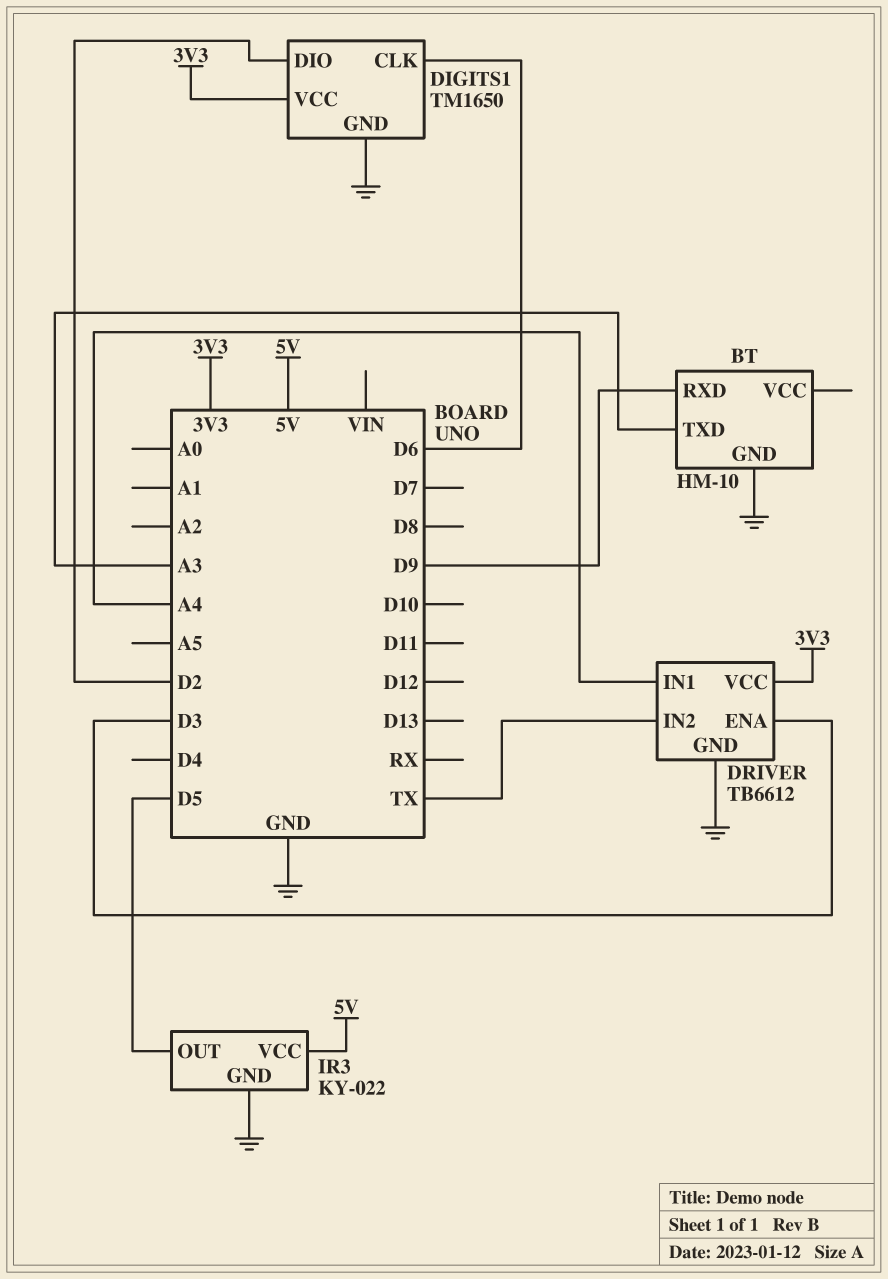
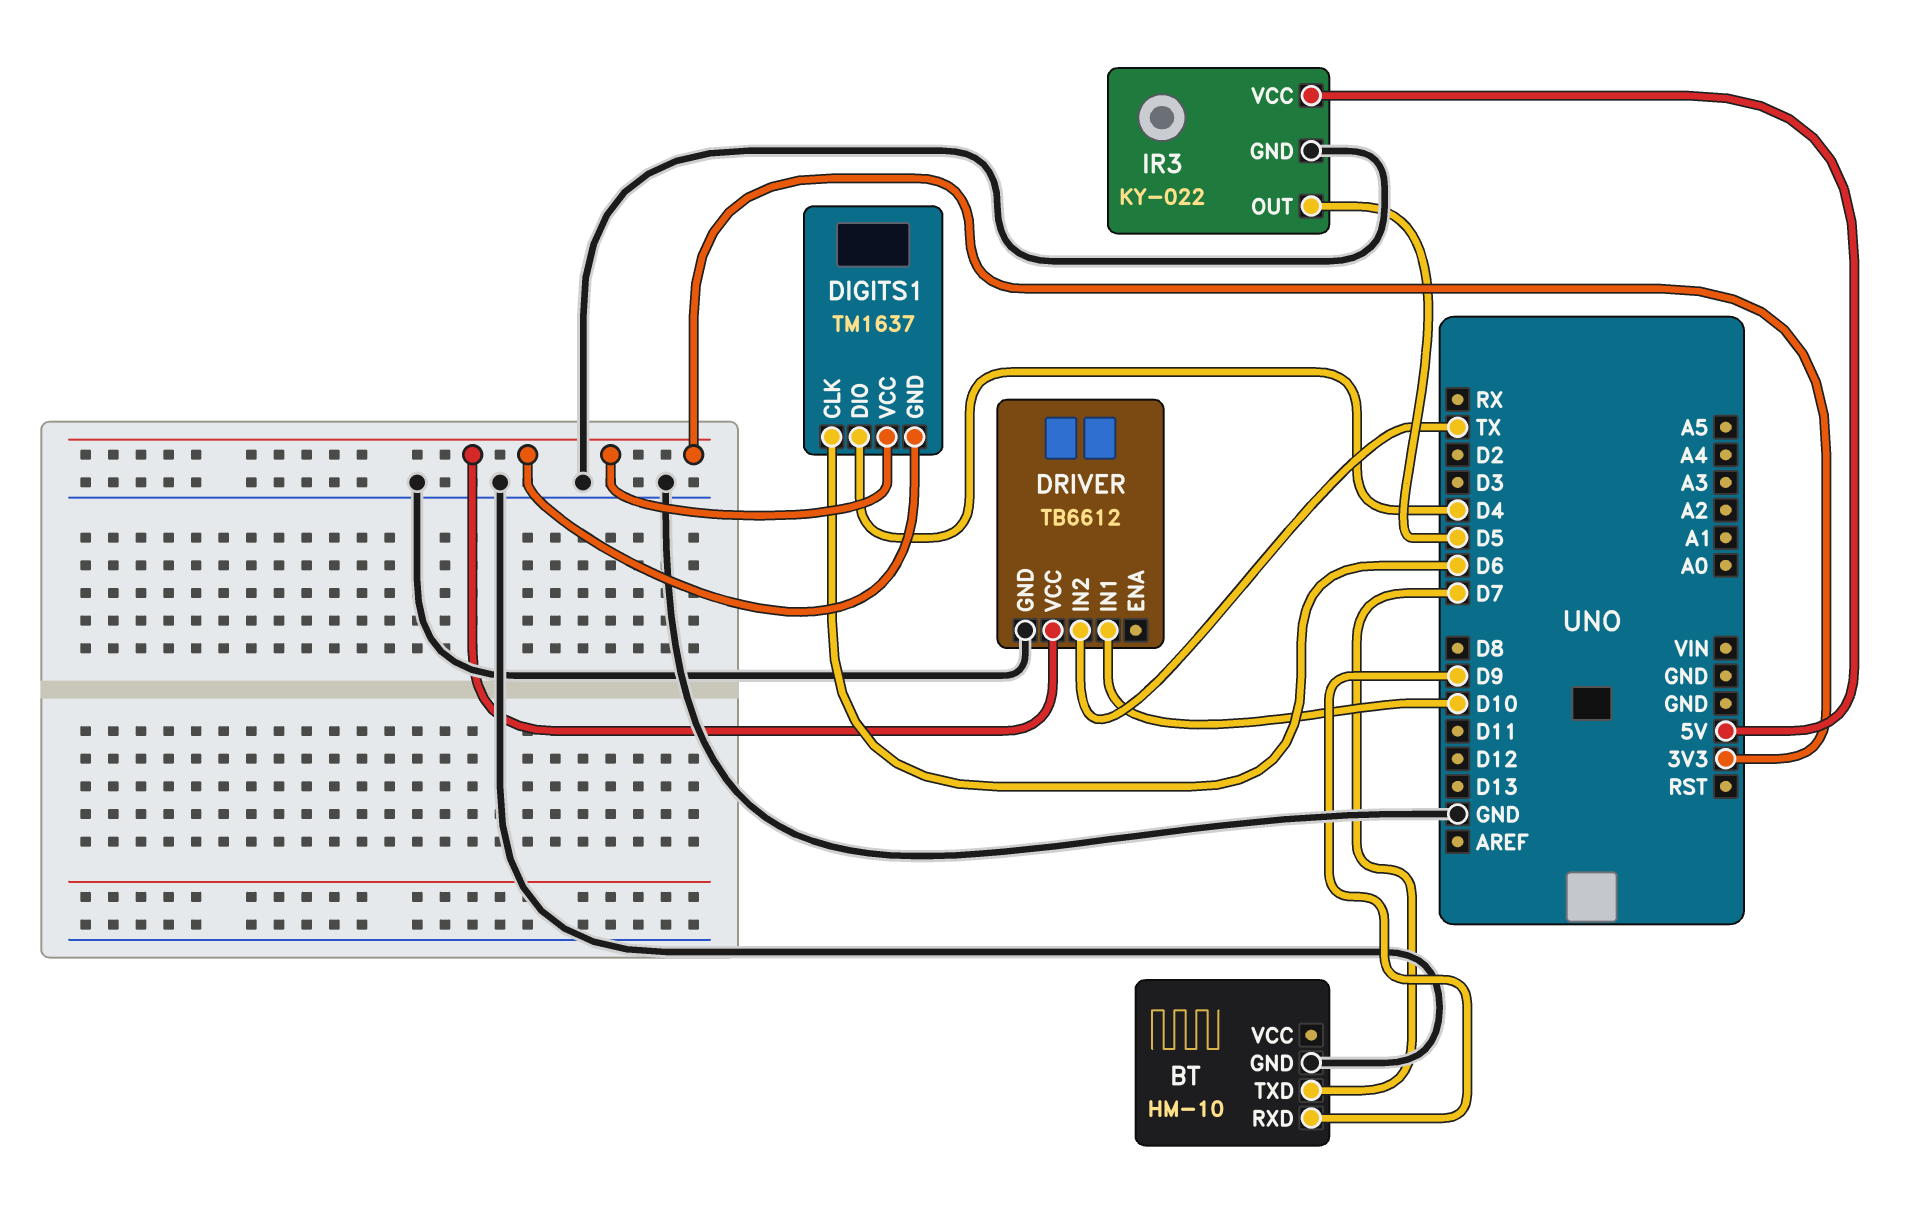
BT pin TXD: A3 -> D7
DIGITS1: TM1650 -> TM1637
DIGITS1 pin DIO: D2 -> D4
DIGITS1 pin GND: GND -> 3V3
DRIVER pin ENA: D3 -> none
DRIVER pin IN1: A4 -> D10

